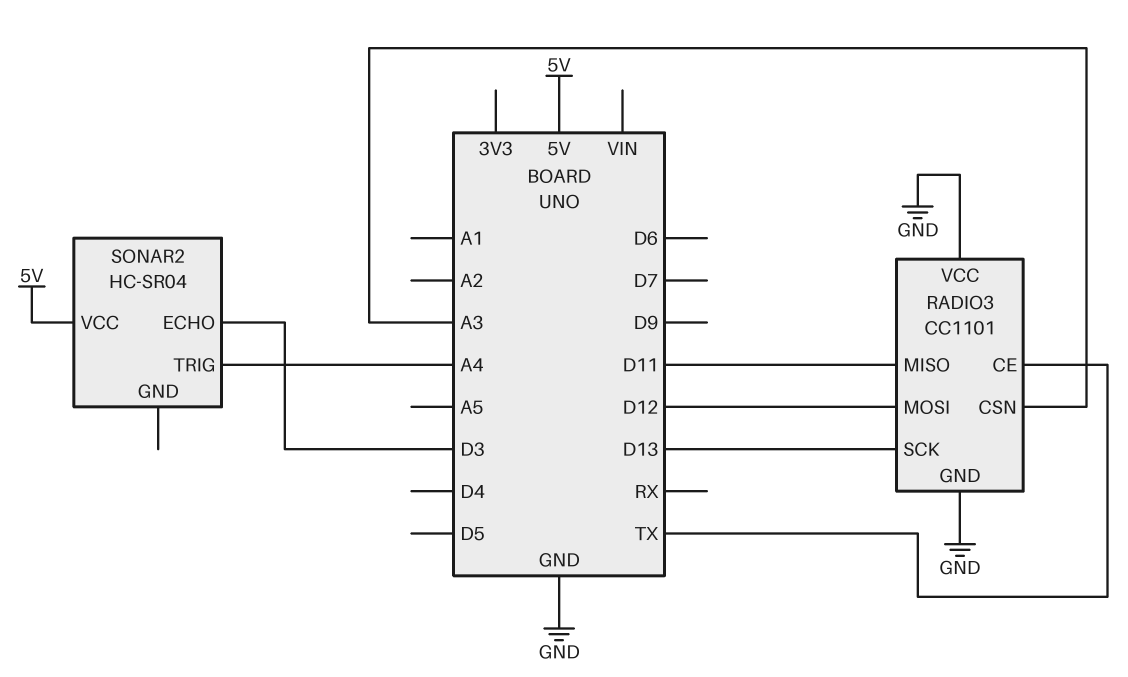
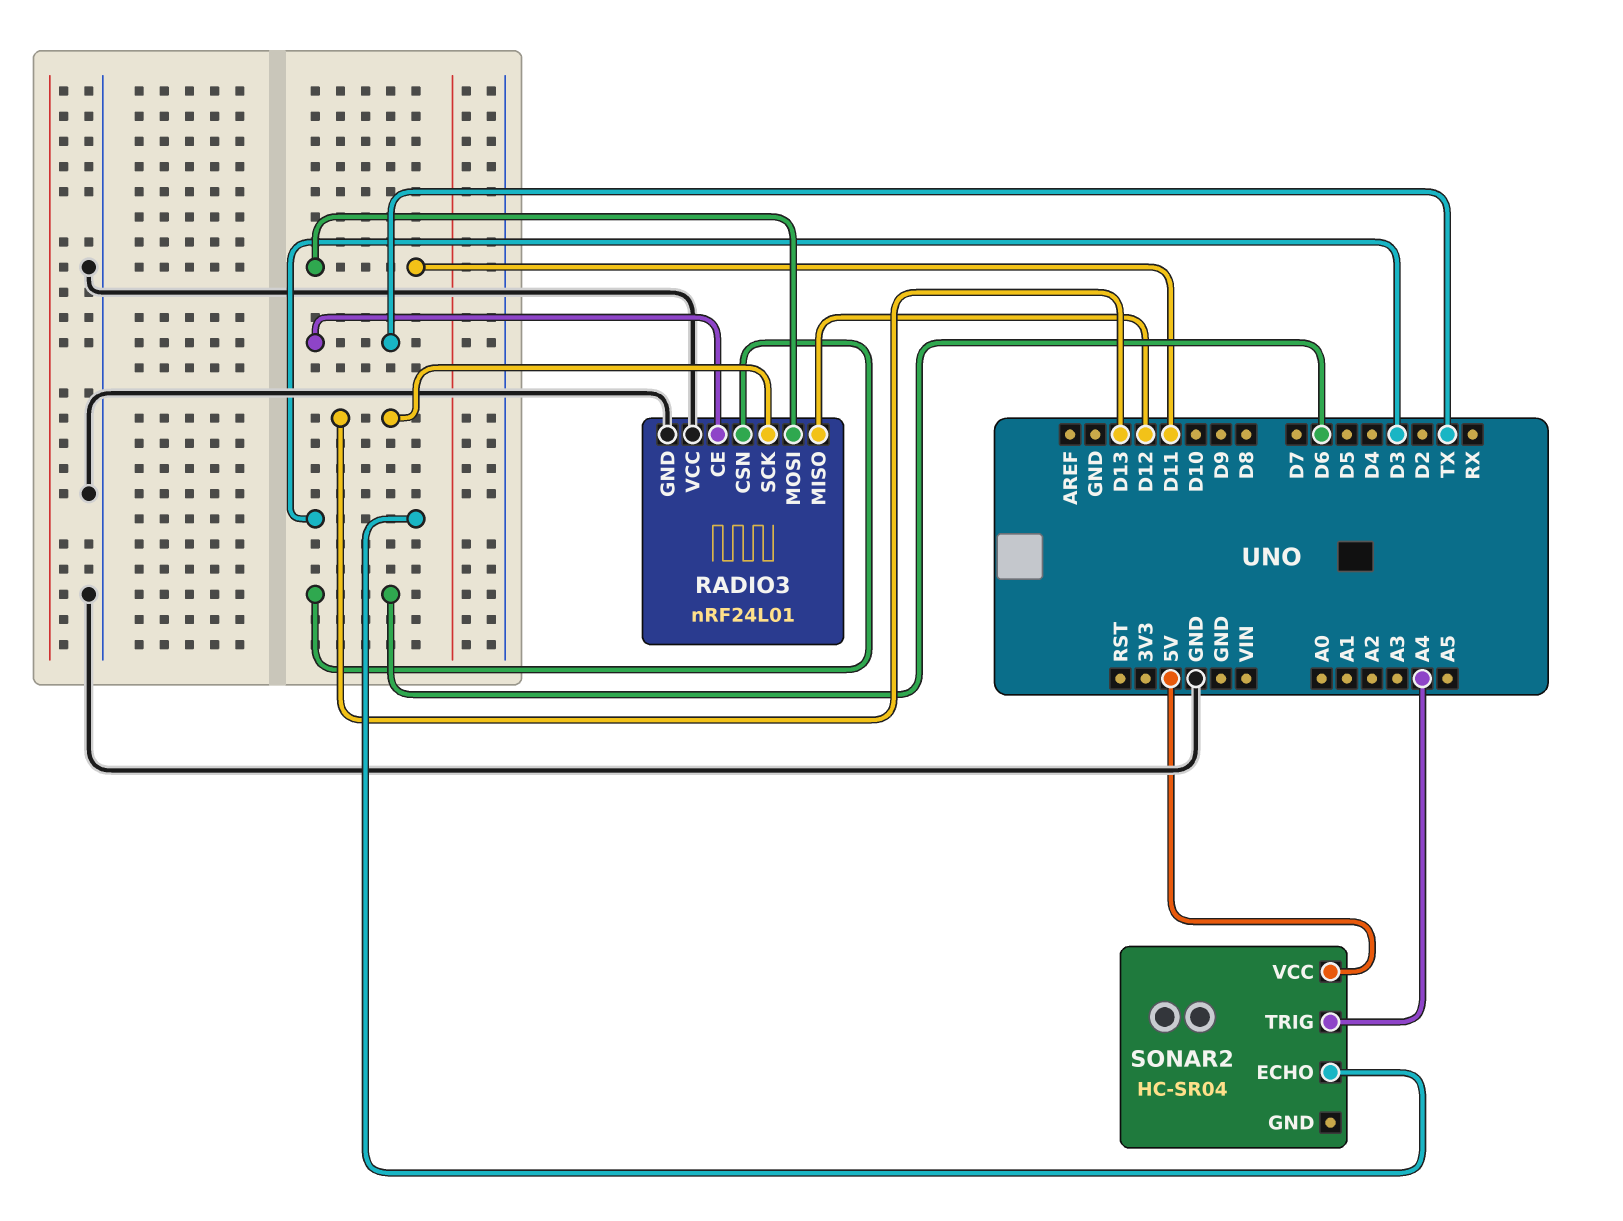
RADIO3: CC1101 -> nRF24L01
RADIO3 pin CSN: A3 -> D6
RADIO3 pin MISO: D11 -> D12
RADIO3 pin MOSI: D12 -> D11

